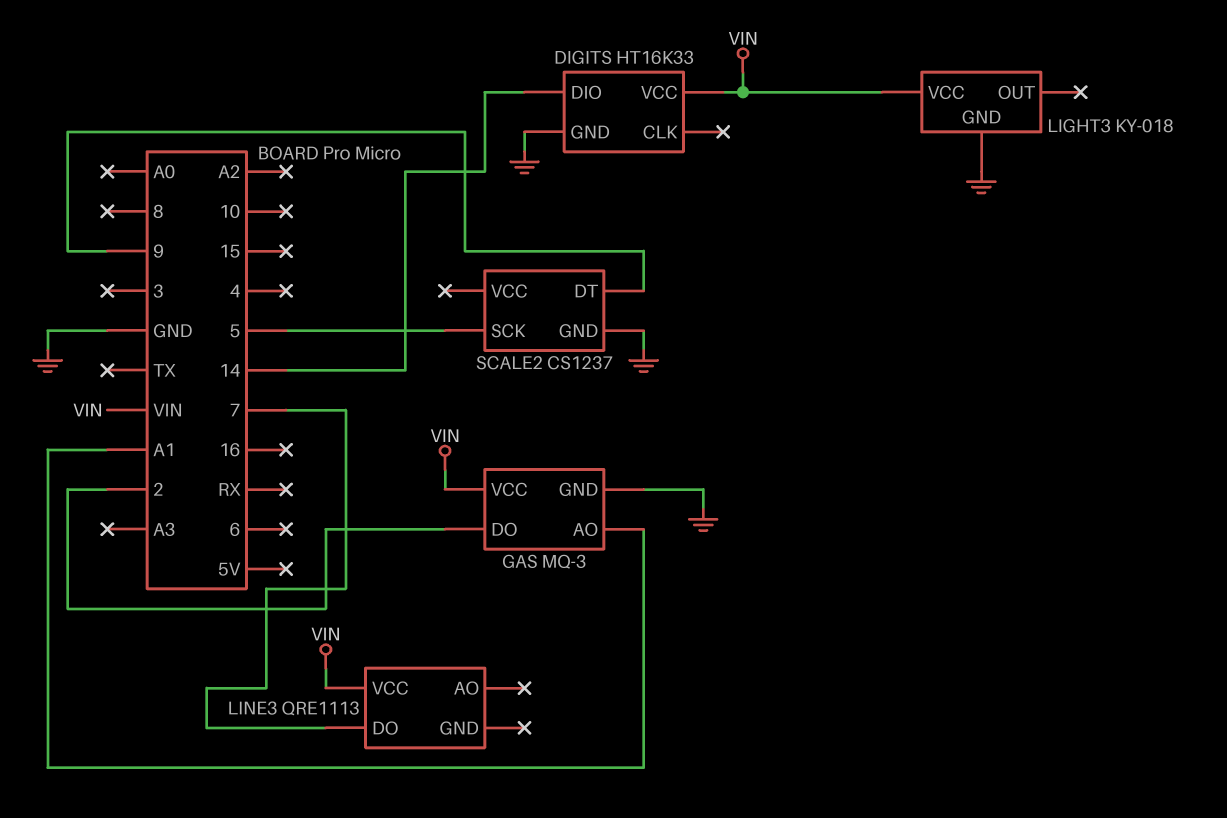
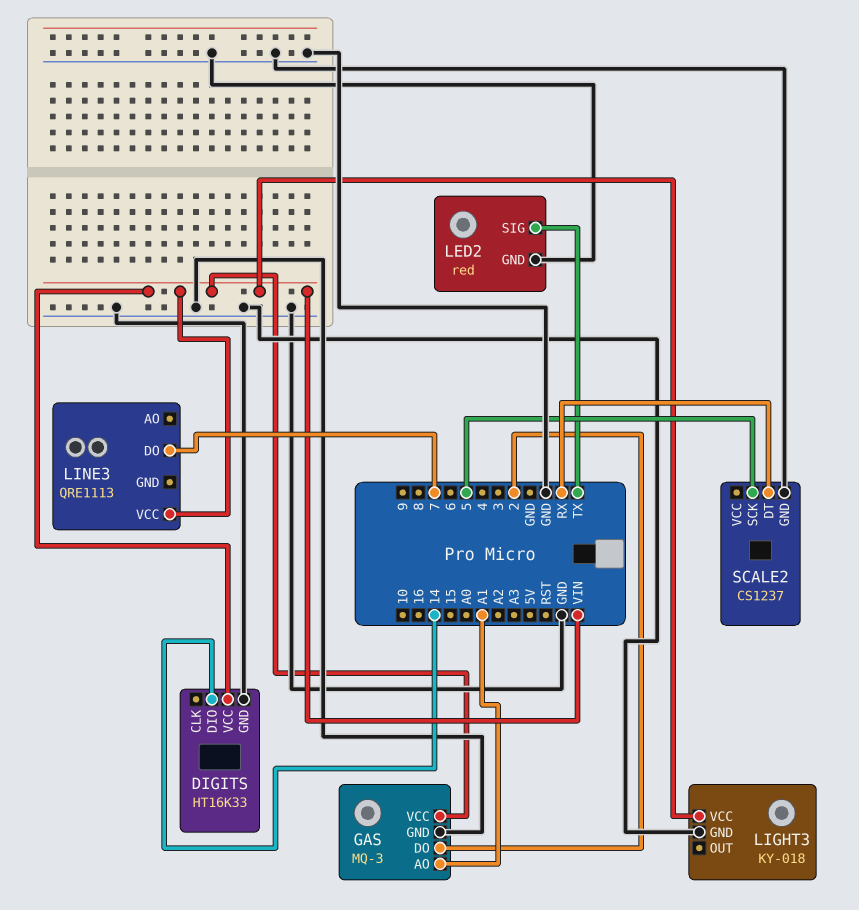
LED2: none -> red
LED2 pin GND: none -> GND
LED2 pin SIG: none -> TX
SCALE2 pin DT: 9 -> RX

